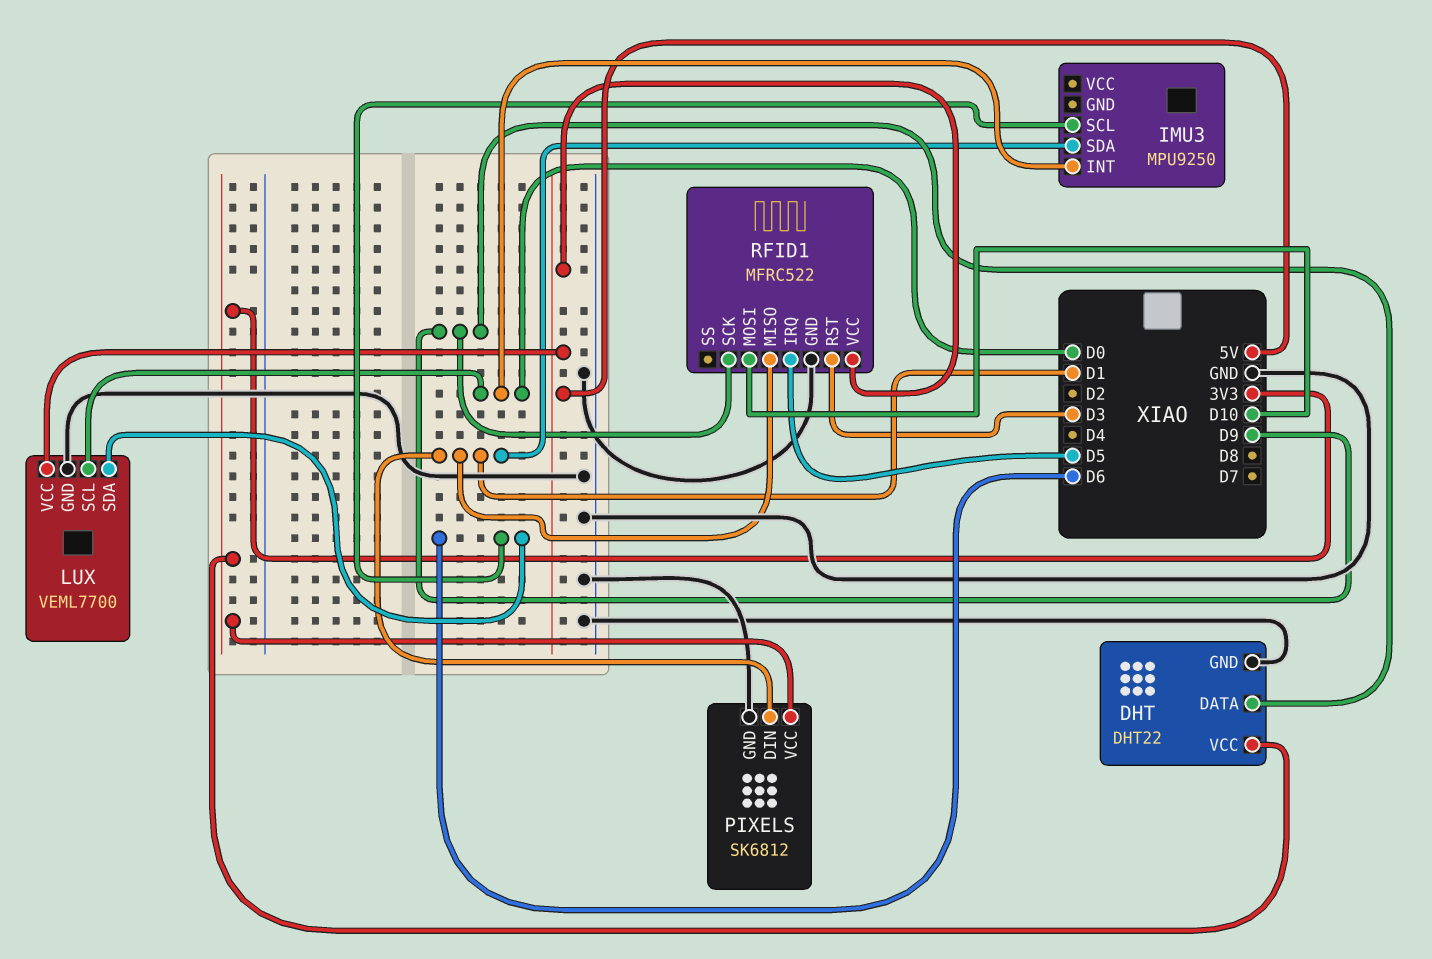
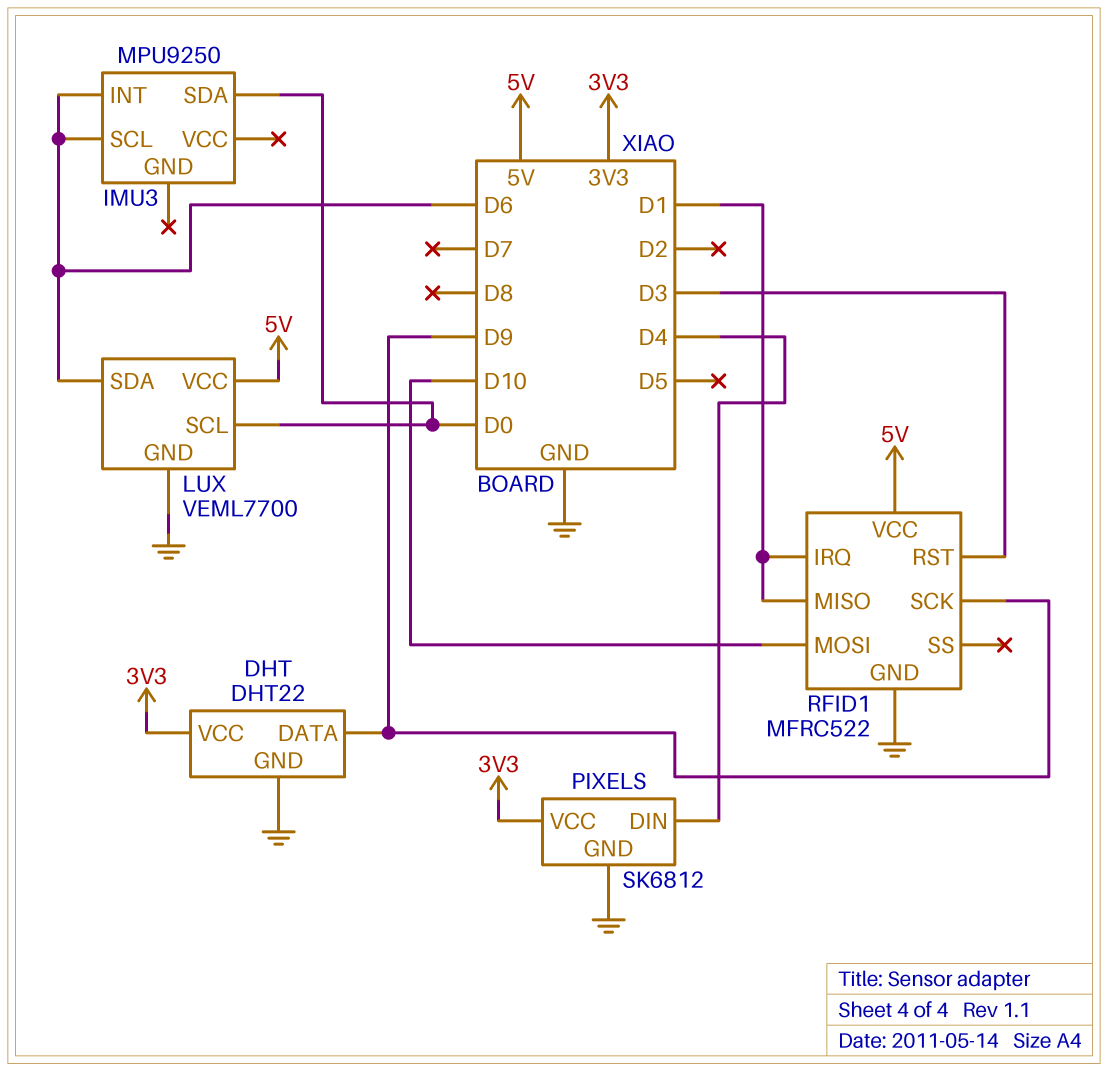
IMU3 pin INT: D0 -> D6
IMU3 pin SDA: D1 -> D0
PIXELS pin DIN: D1 -> D4
RFID1 pin IRQ: D5 -> D1

